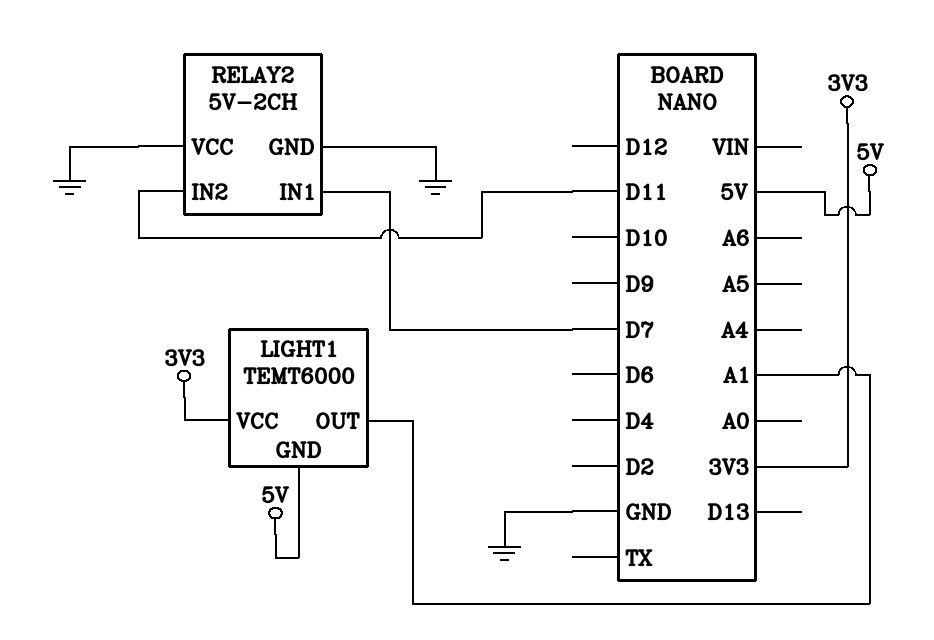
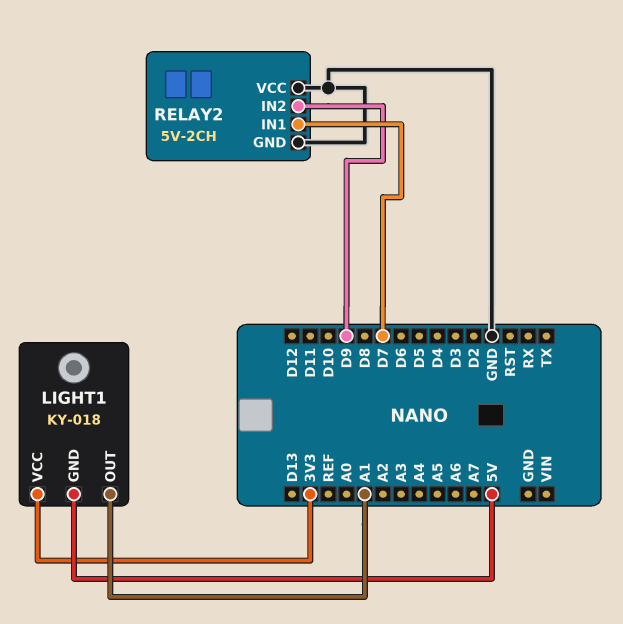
LIGHT1: TEMT6000 -> KY-018
RELAY2 pin IN2: D11 -> D9

